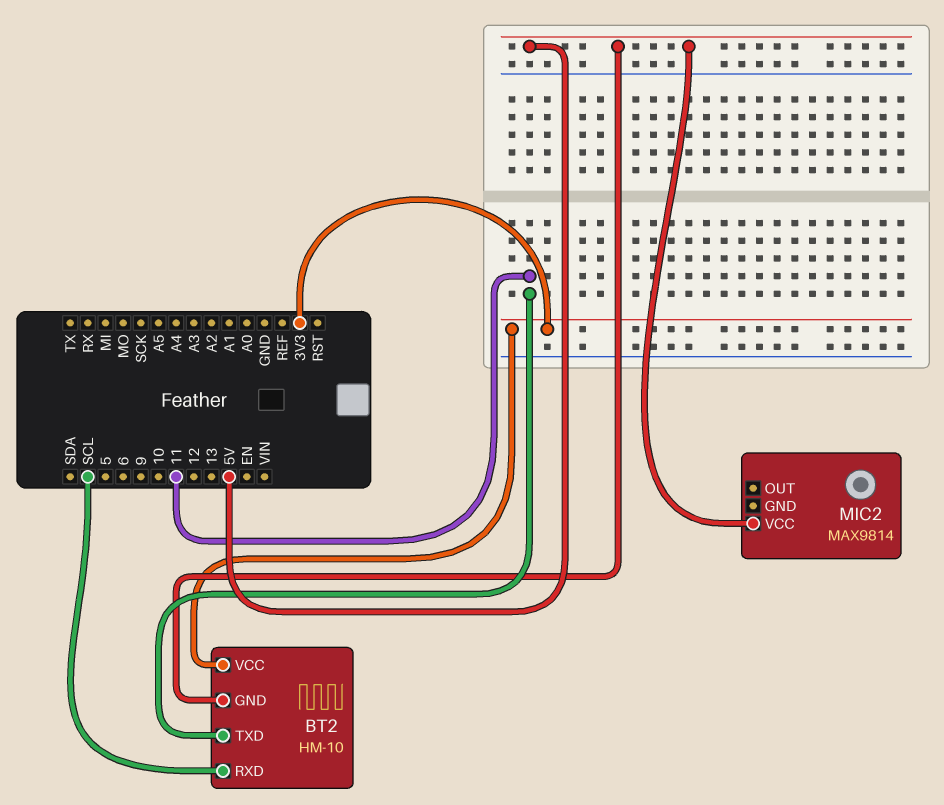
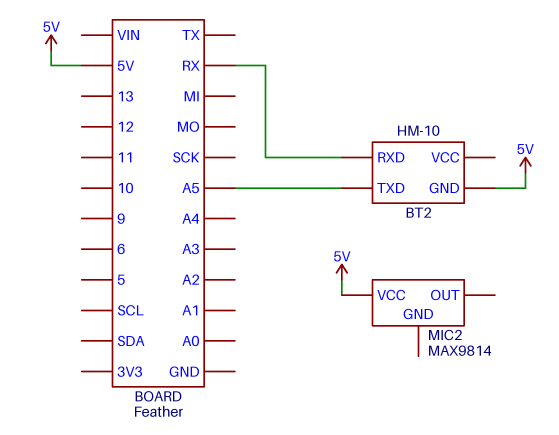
BT2 pin RXD: SCL -> RX
BT2 pin TXD: 11 -> A5
BT2 pin VCC: 3V3 -> none

